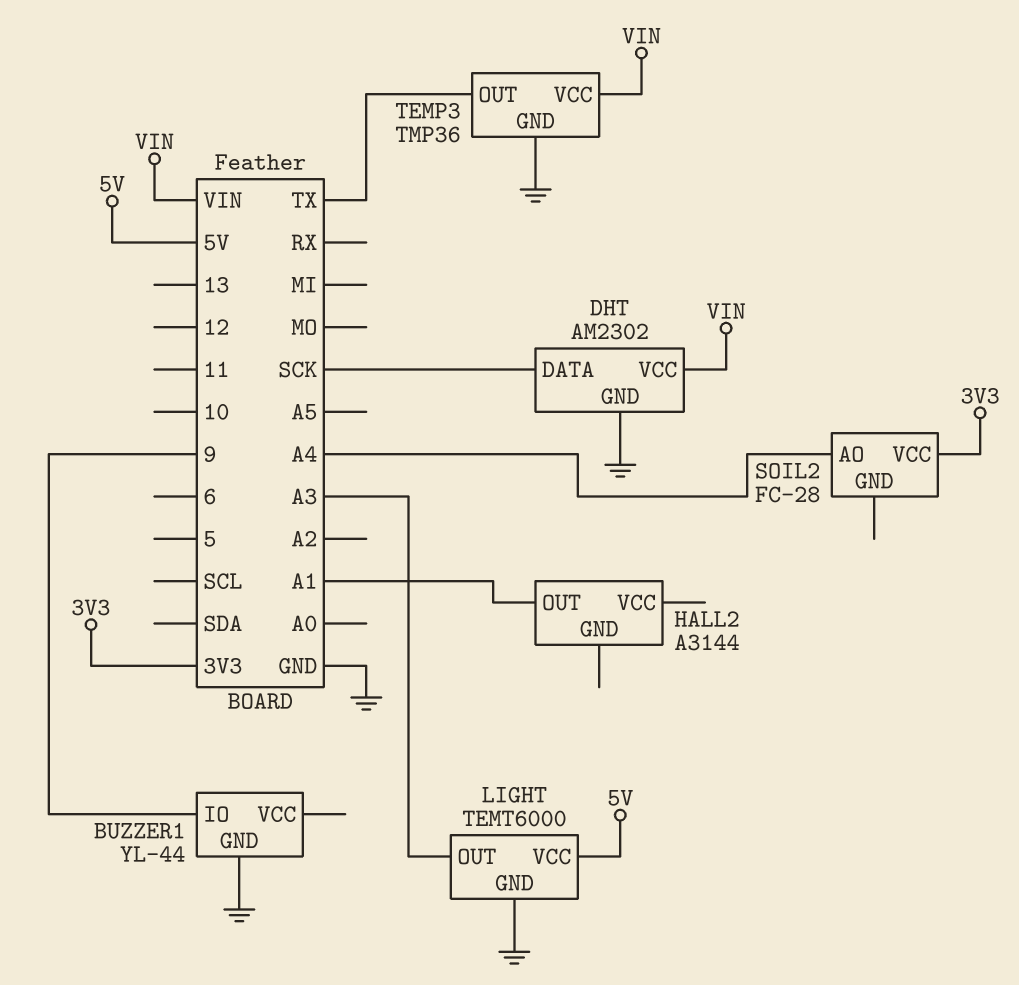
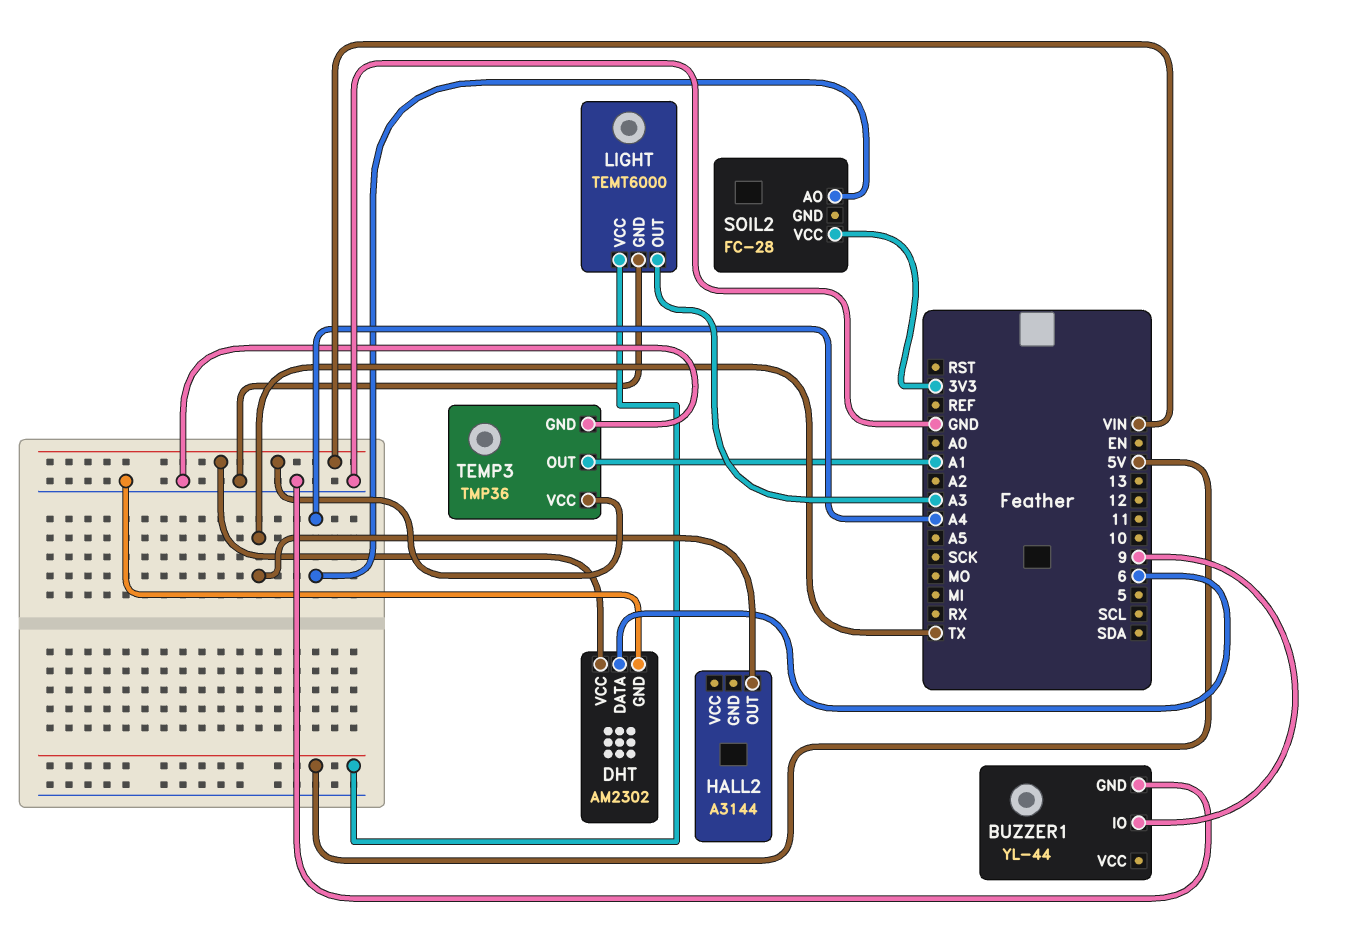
DHT pin DATA: SCK -> 6
HALL2 pin OUT: A1 -> TX
TEMP3 pin OUT: TX -> A1

